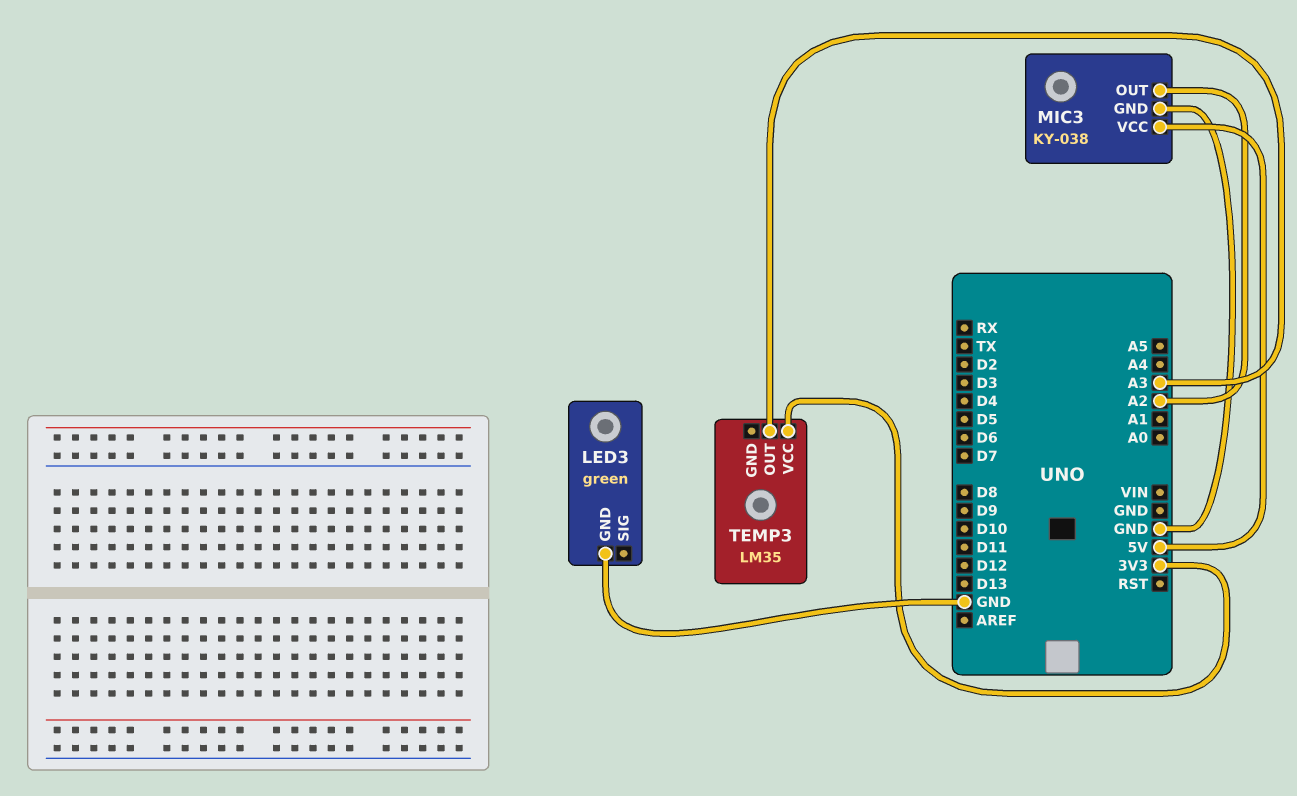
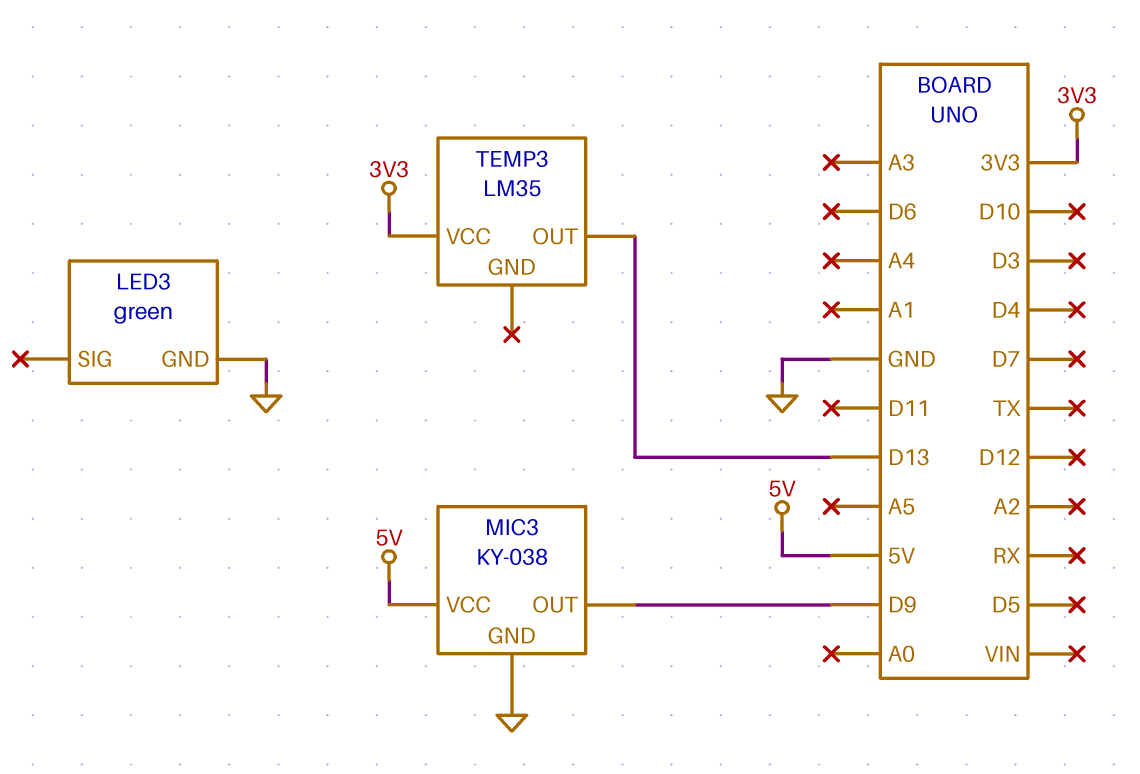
MIC3 pin OUT: A2 -> D9
TEMP3 pin OUT: A3 -> D13

